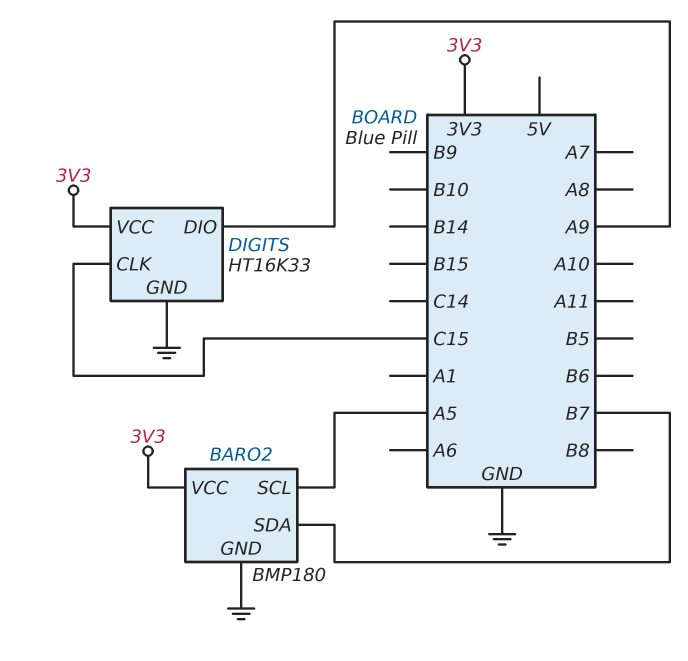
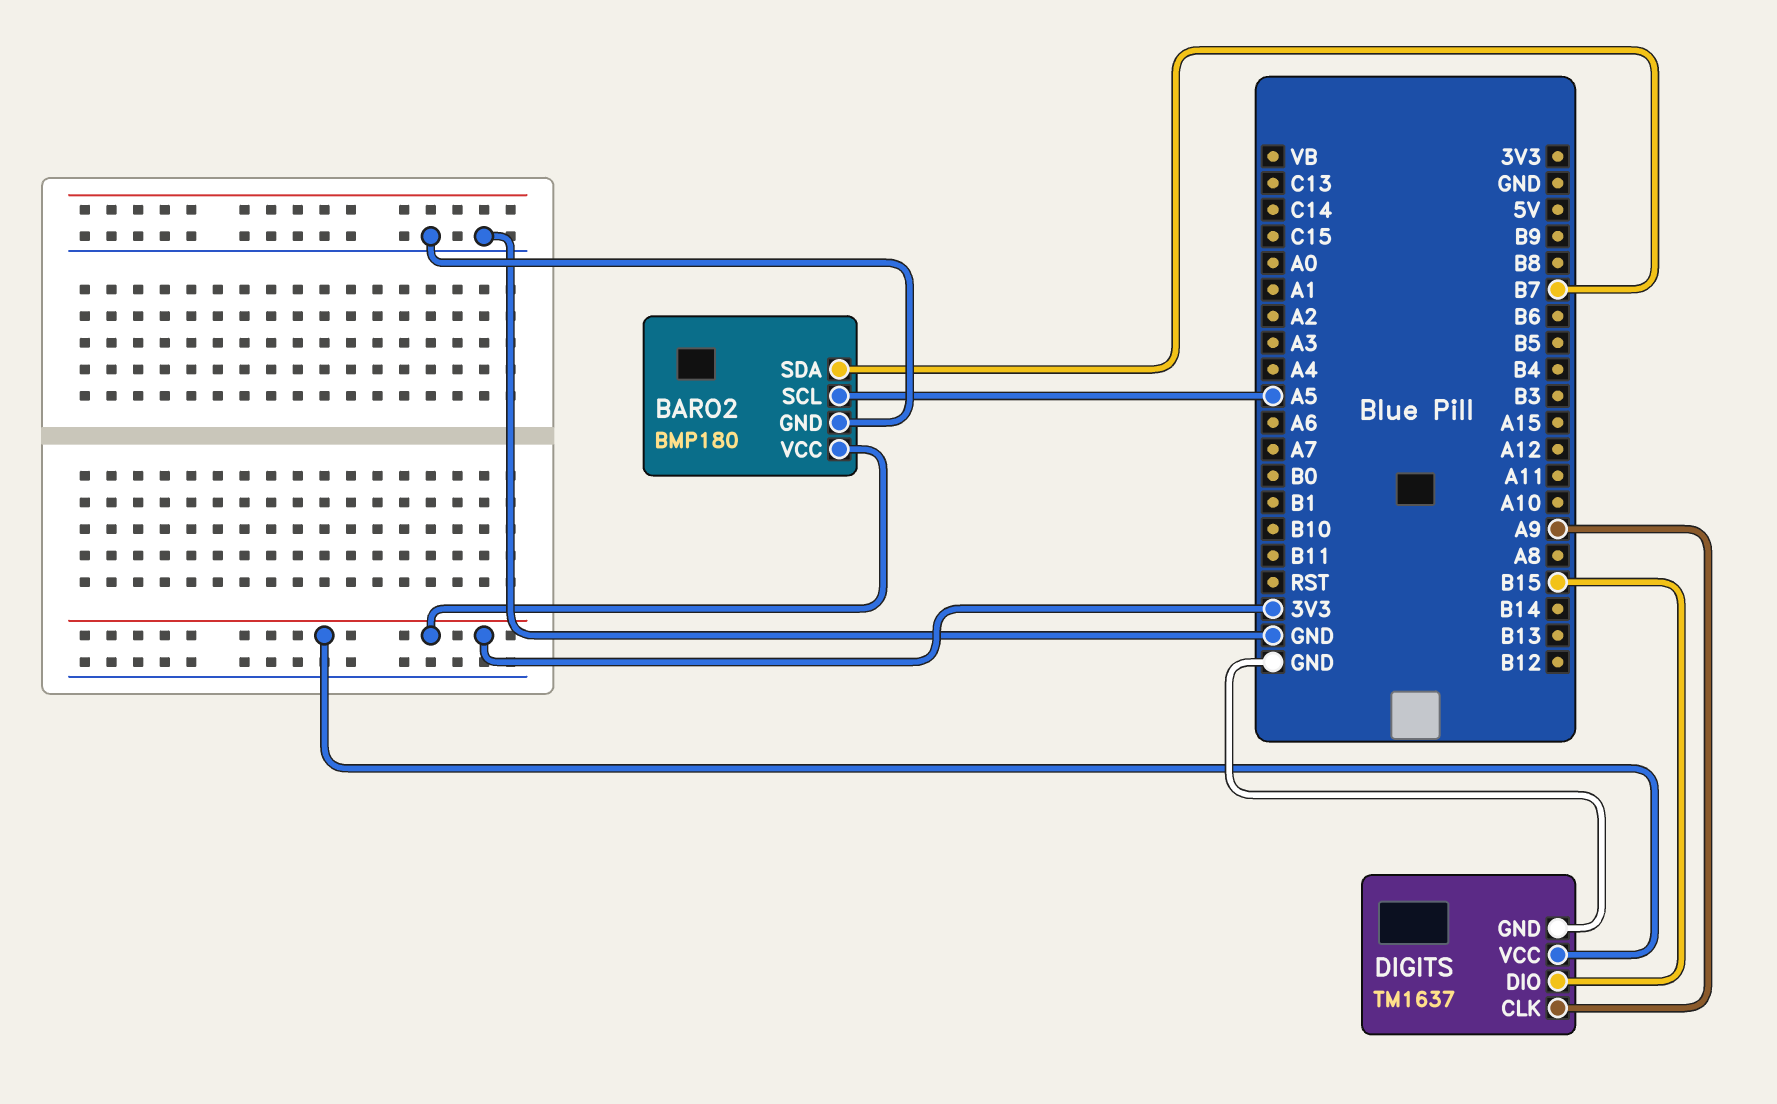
DIGITS: HT16K33 -> TM1637
DIGITS pin CLK: C15 -> A9
DIGITS pin DIO: A9 -> B15

